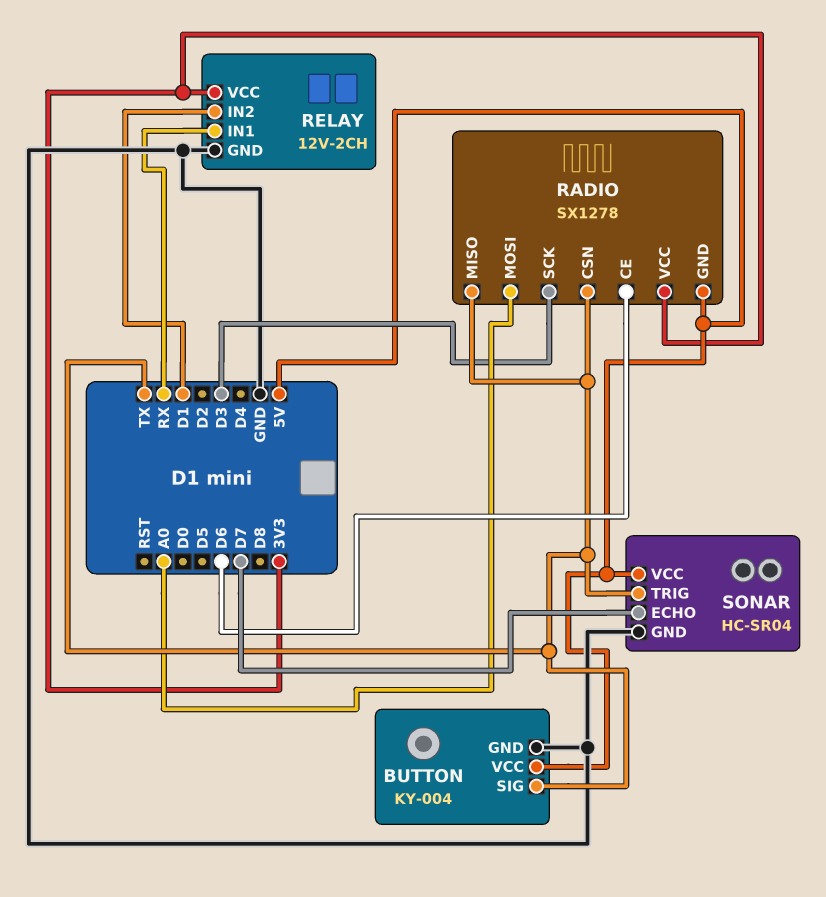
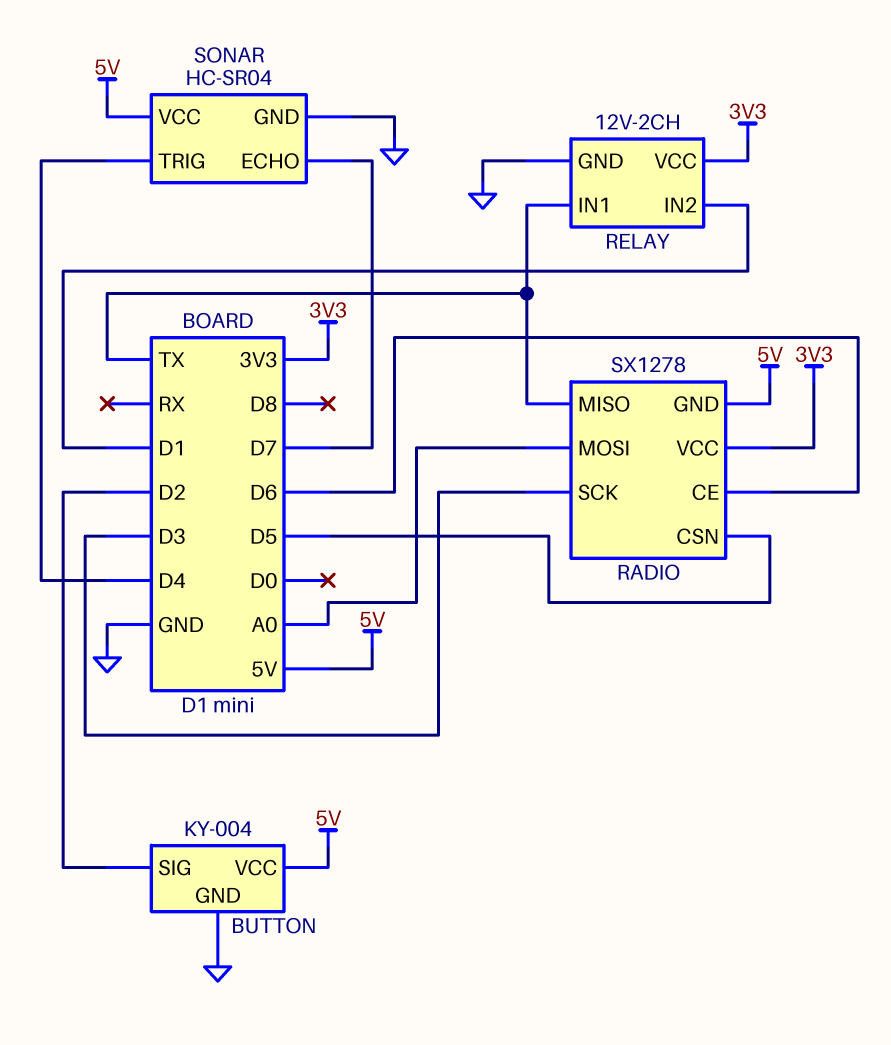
BUTTON pin SIG: TX -> D2
RADIO pin CSN: TX -> D5
RELAY pin IN1: RX -> TX
SONAR pin TRIG: TX -> D4

